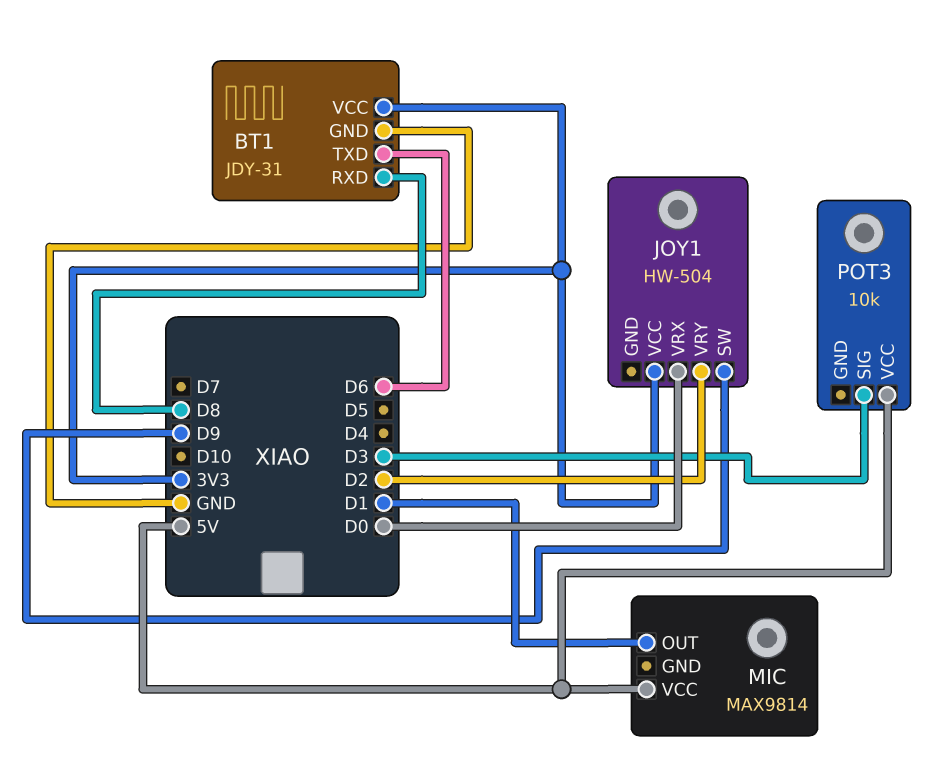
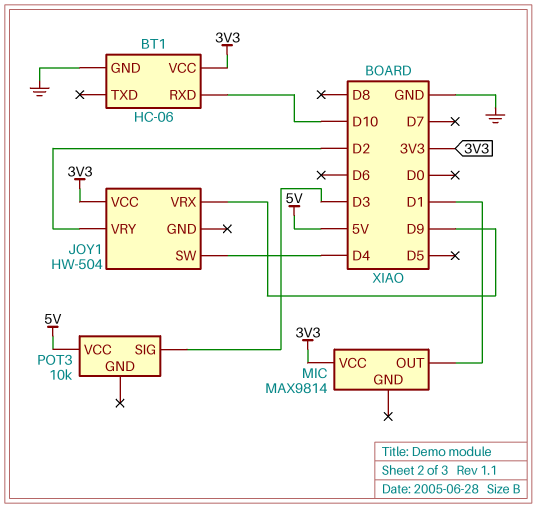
BT1: JDY-31 -> HC-06
BT1 pin RXD: D8 -> D10
BT1 pin TXD: D6 -> none
JOY1 pin SW: D9 -> D4
JOY1 pin VRX: D0 -> D9
MIC pin VCC: 5V -> 3V3

